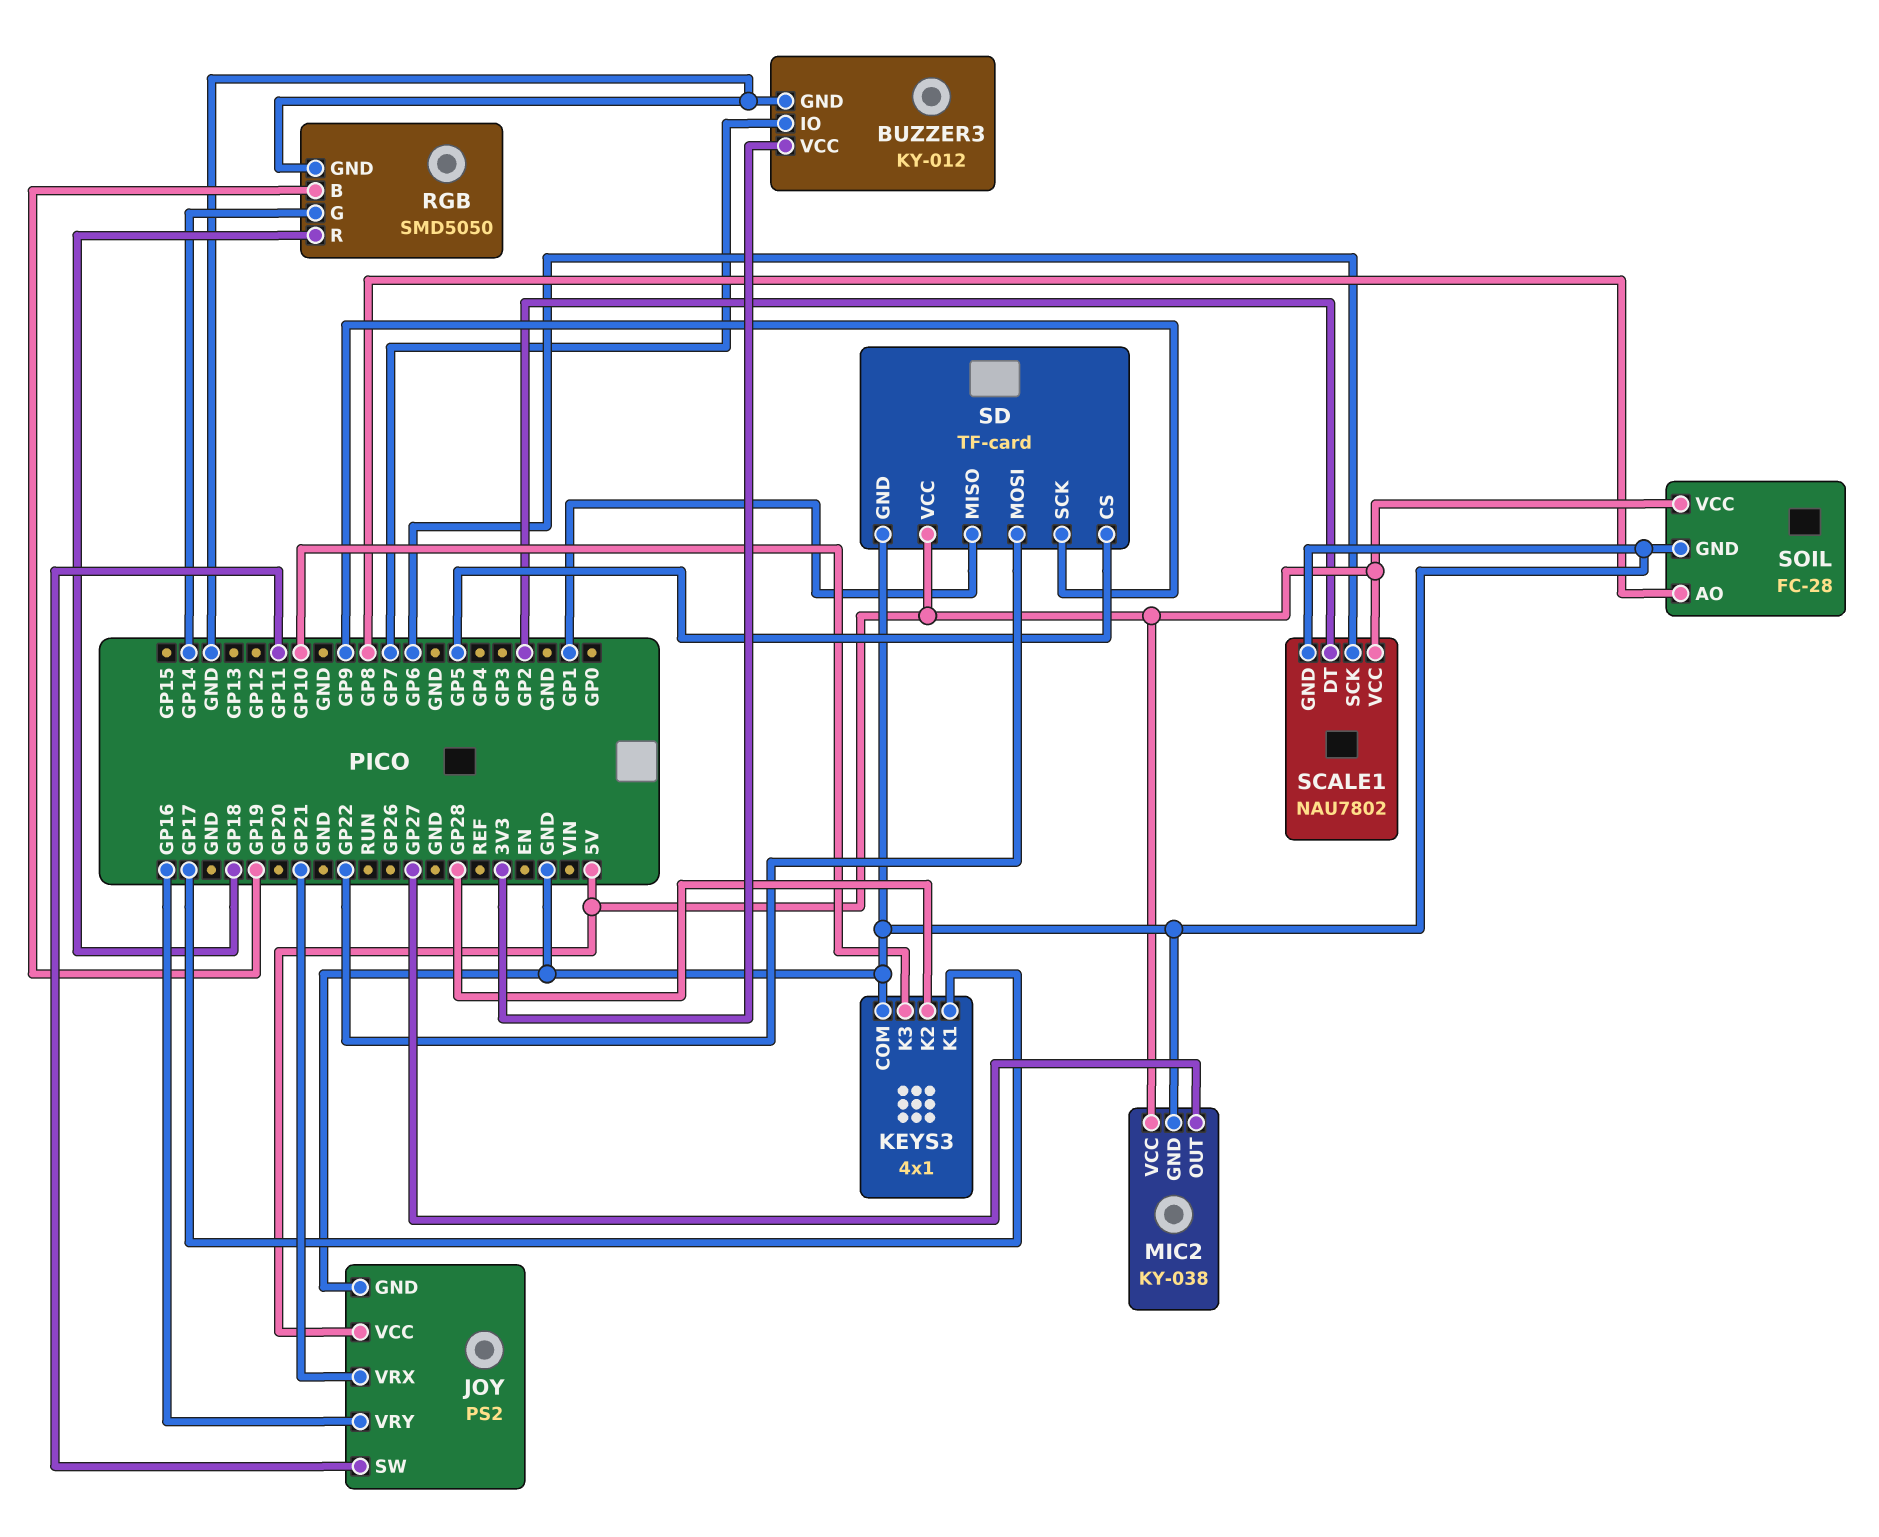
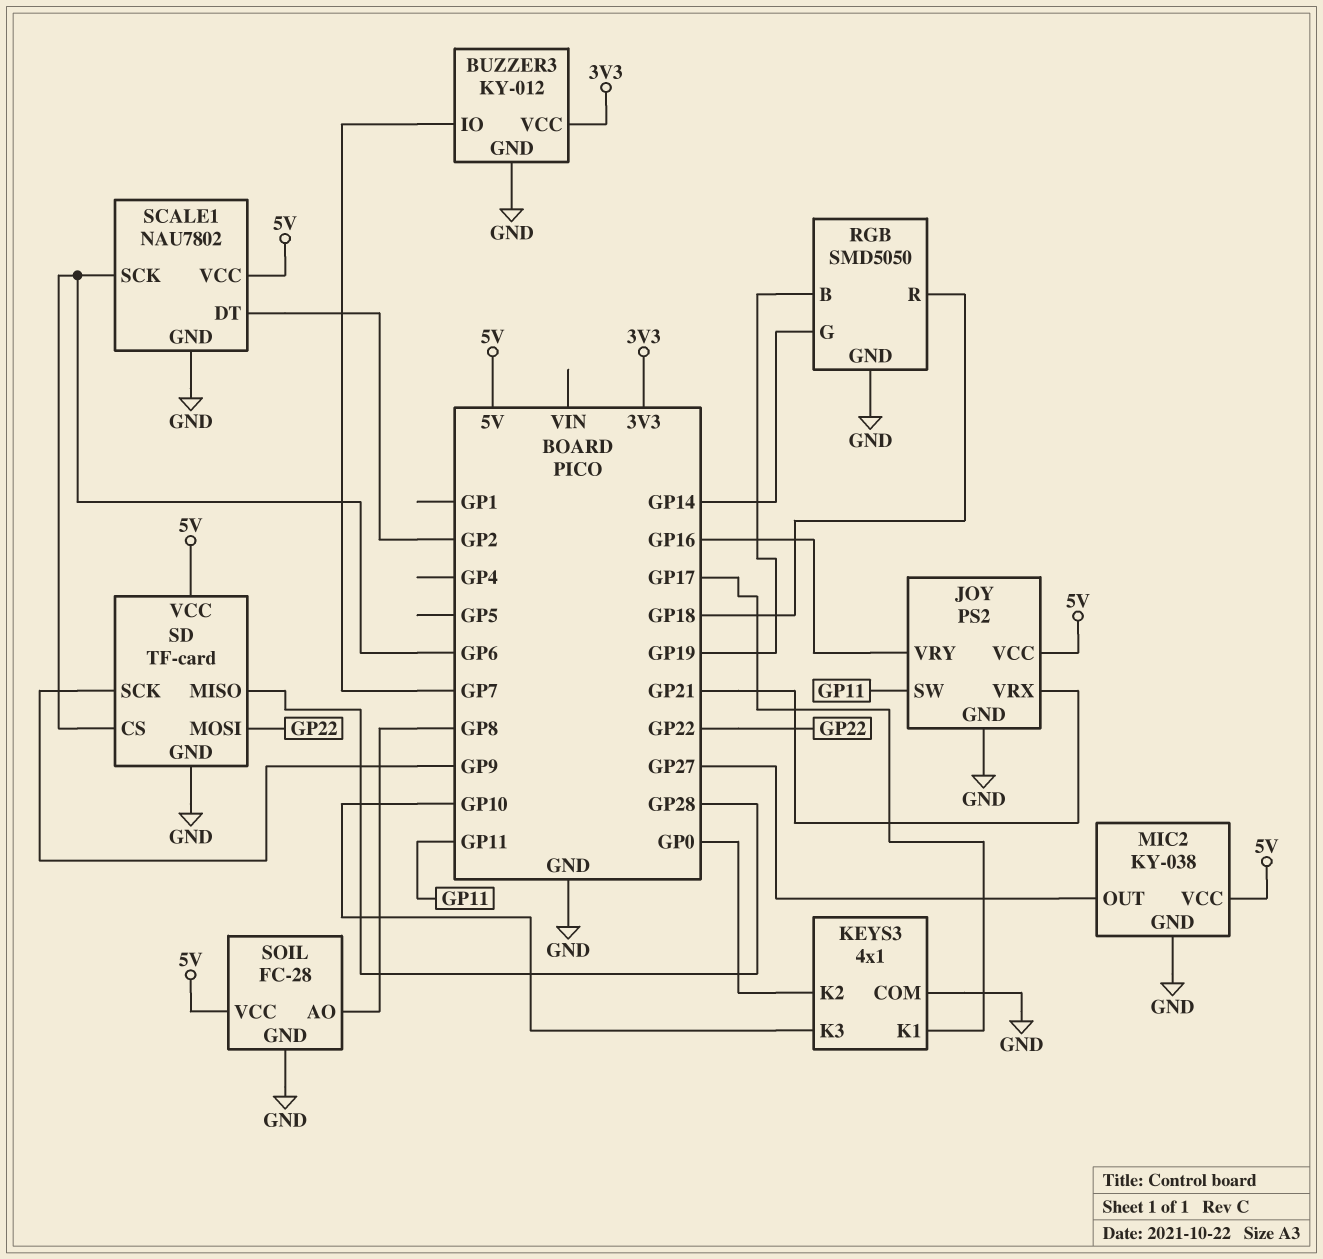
KEYS3 pin K2: GP28 -> GP0
SD pin CS: GP5 -> GP6
SD pin MISO: GP1 -> GP28

